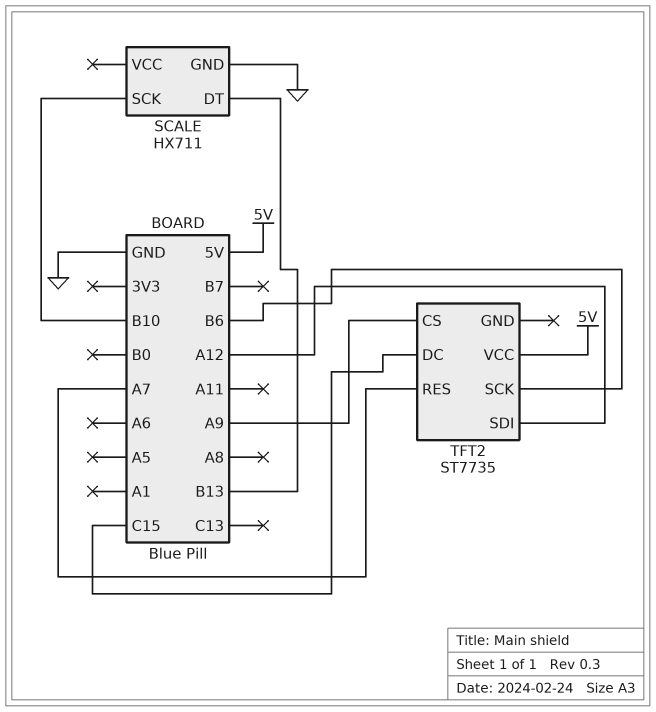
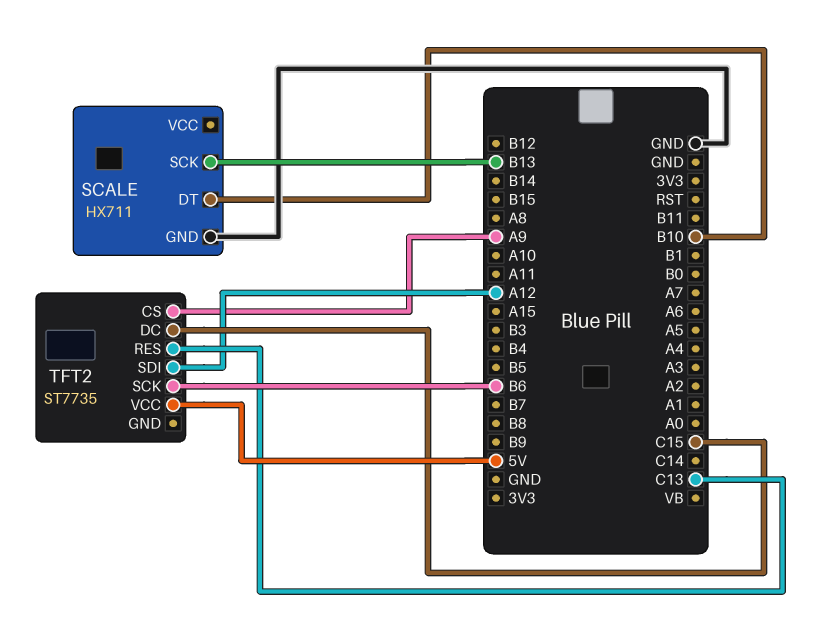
SCALE pin DT: B13 -> B10
SCALE pin SCK: B10 -> B13
TFT2 pin RES: A7 -> C13

